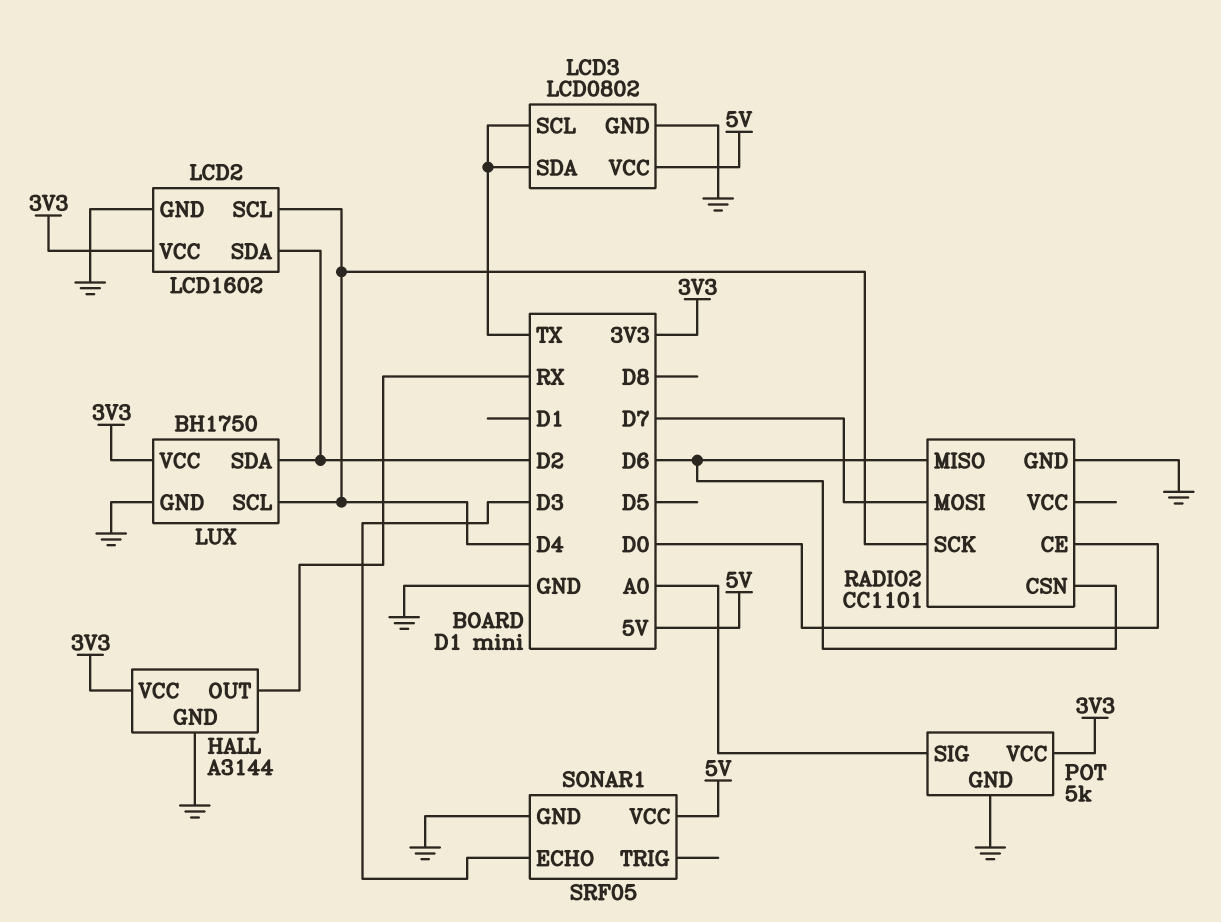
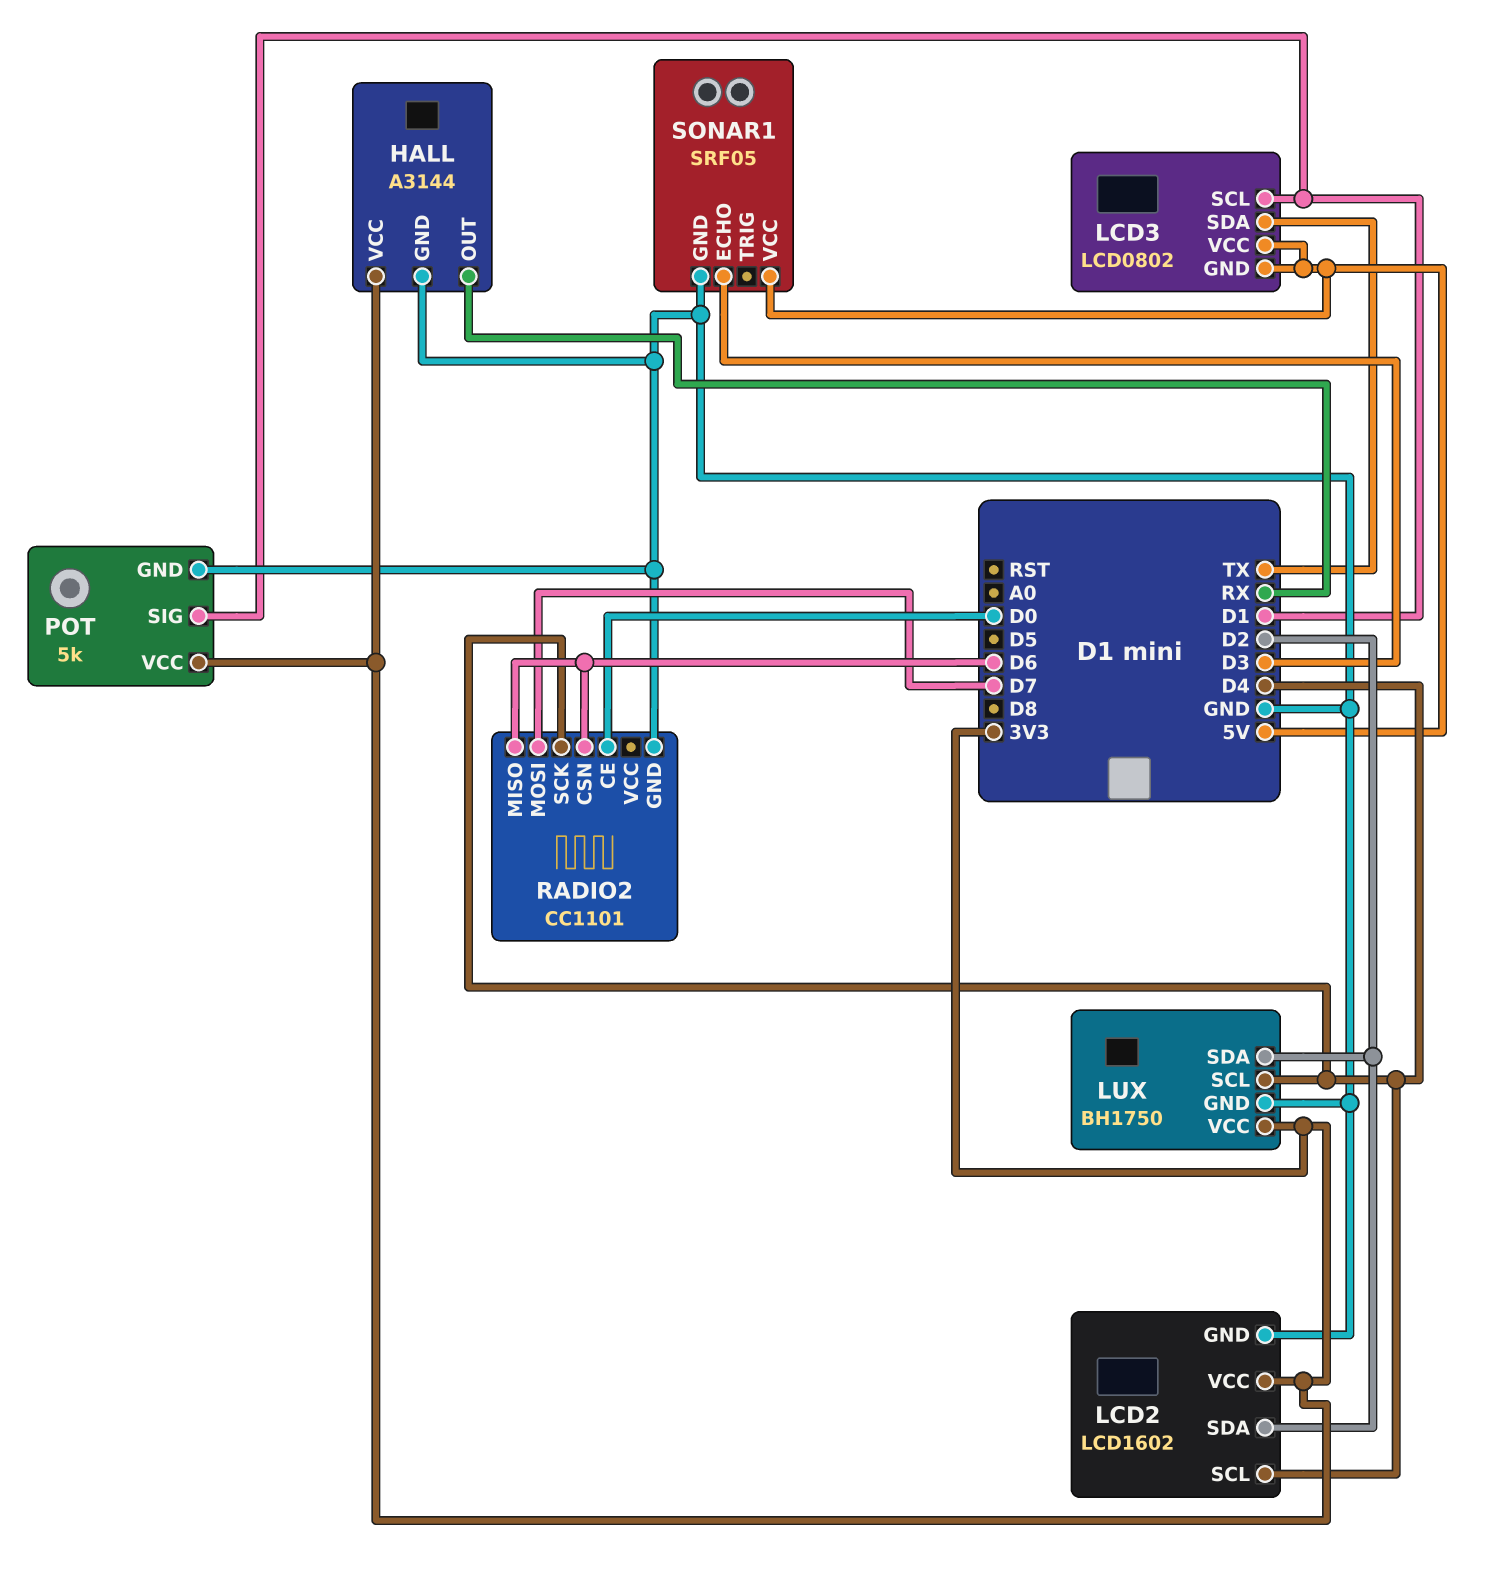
LCD3 pin GND: GND -> 5V
LCD3 pin SCL: TX -> D1
POT pin SIG: A0 -> D1

